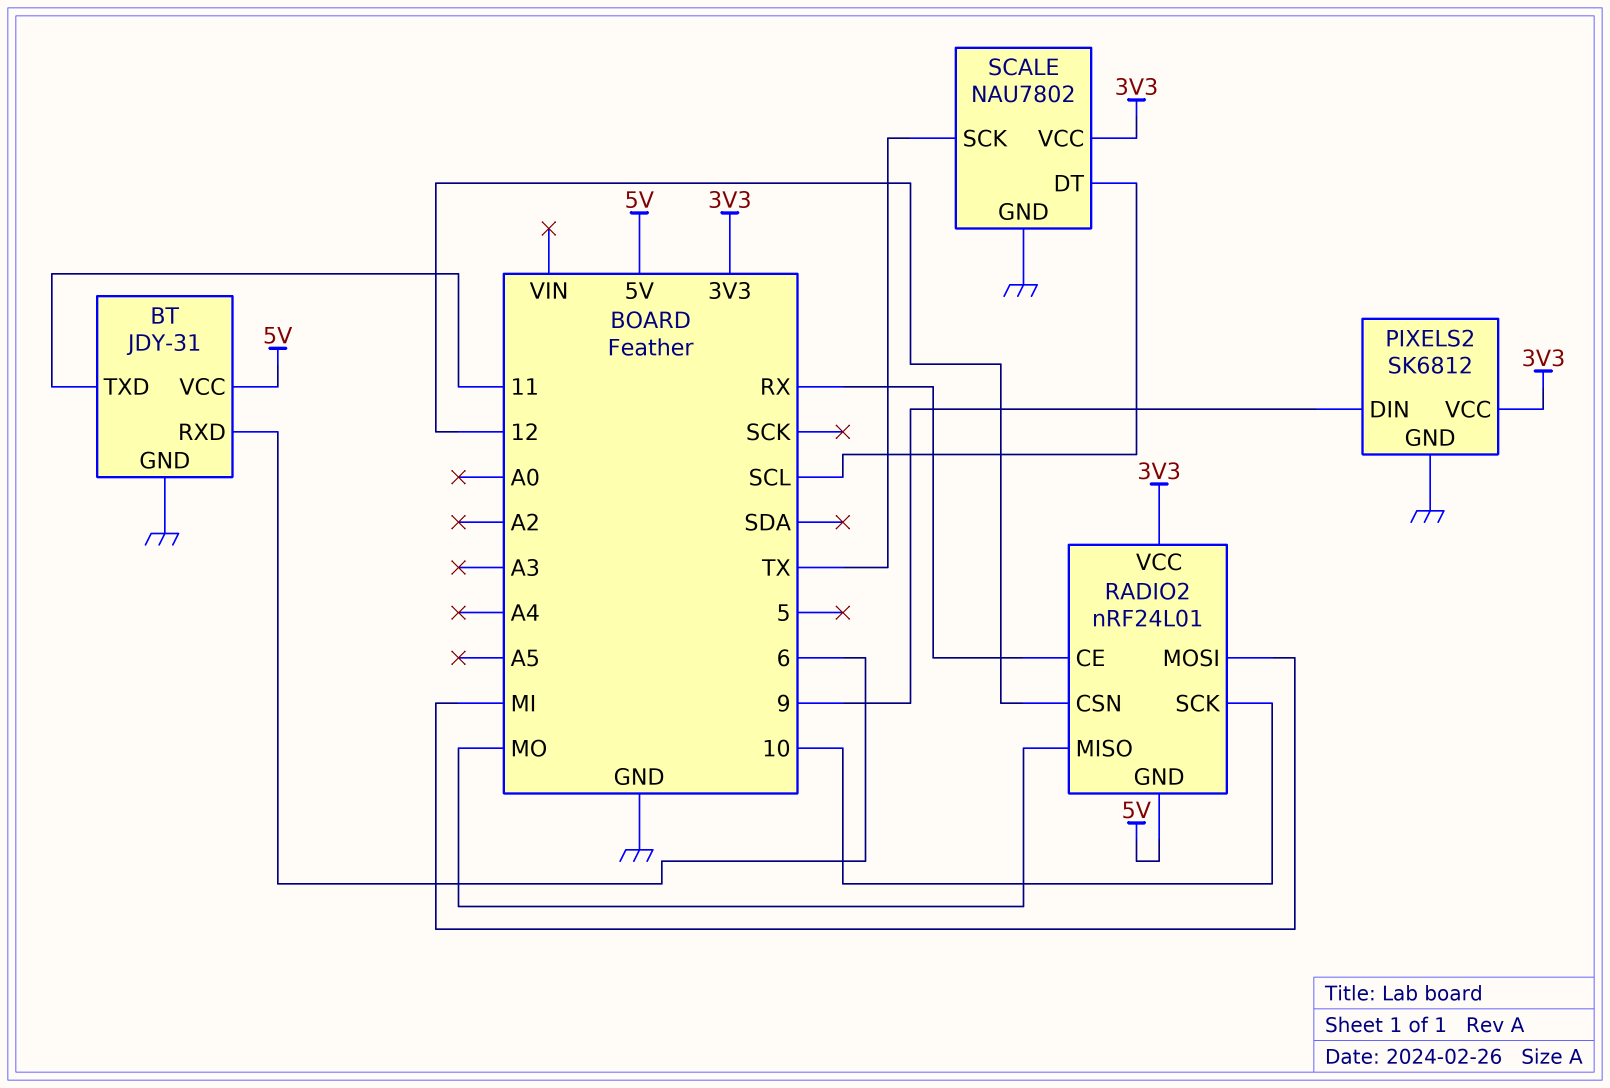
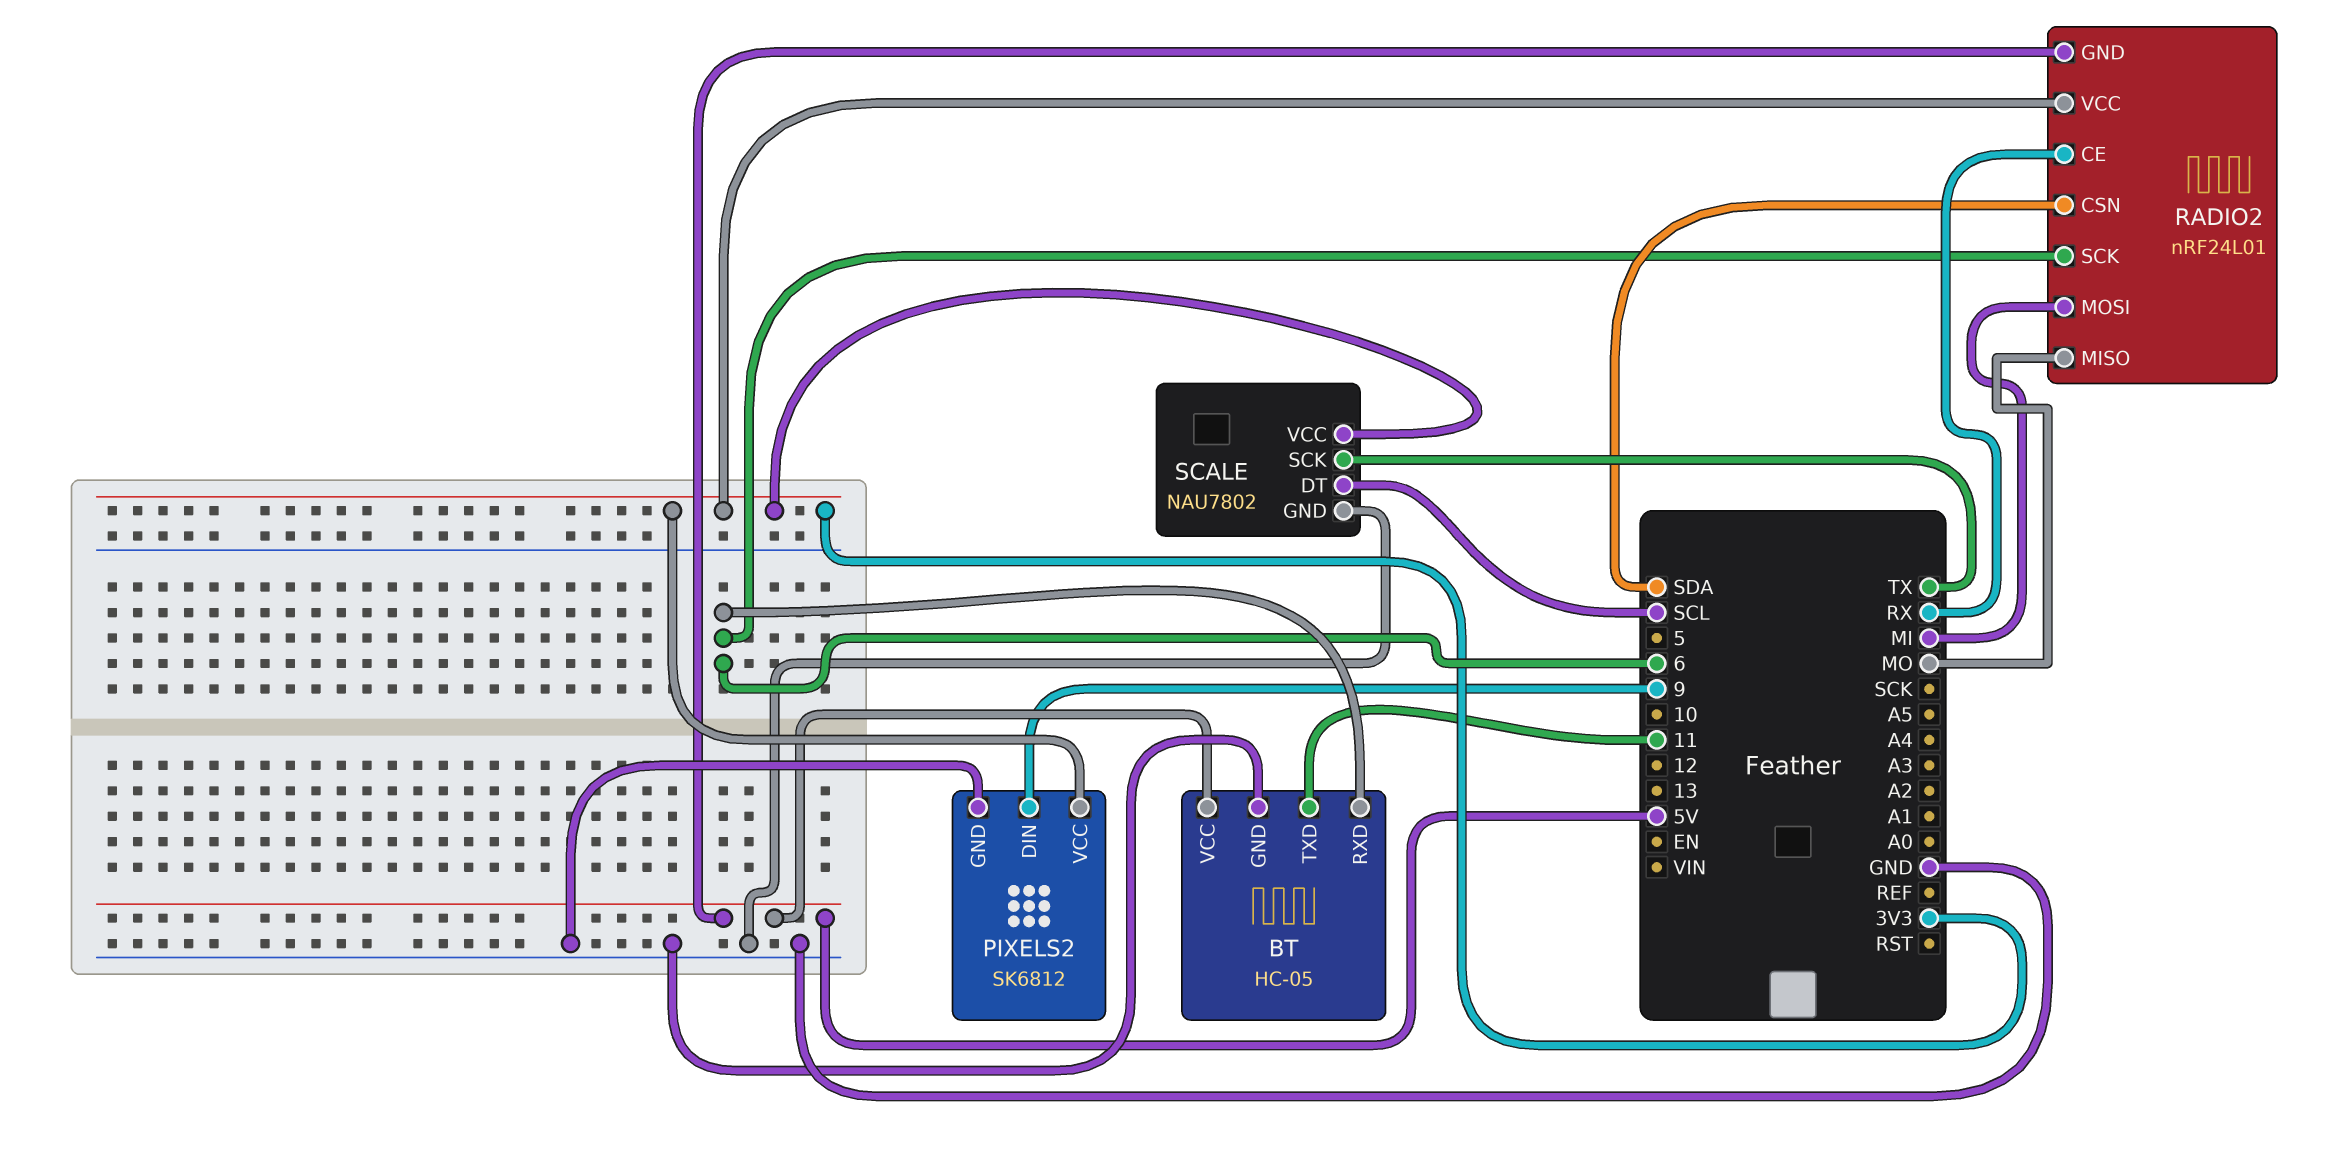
BT: JDY-31 -> HC-05
RADIO2 pin CSN: 12 -> SDA
RADIO2 pin SCK: 10 -> 6

